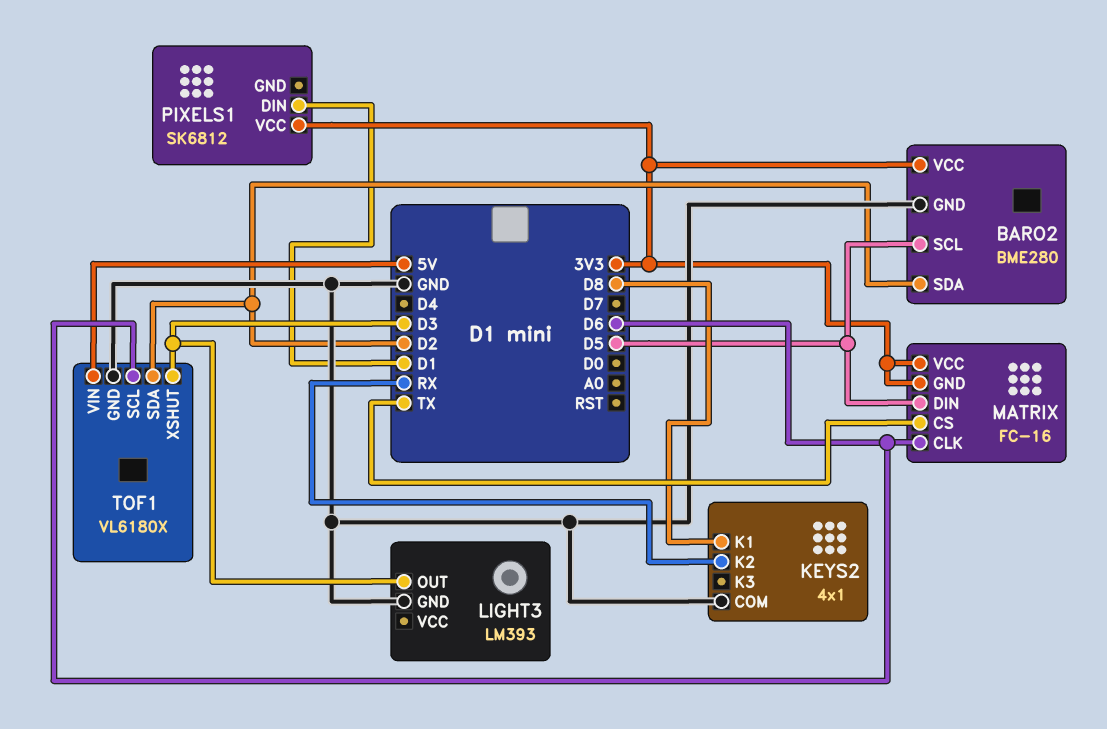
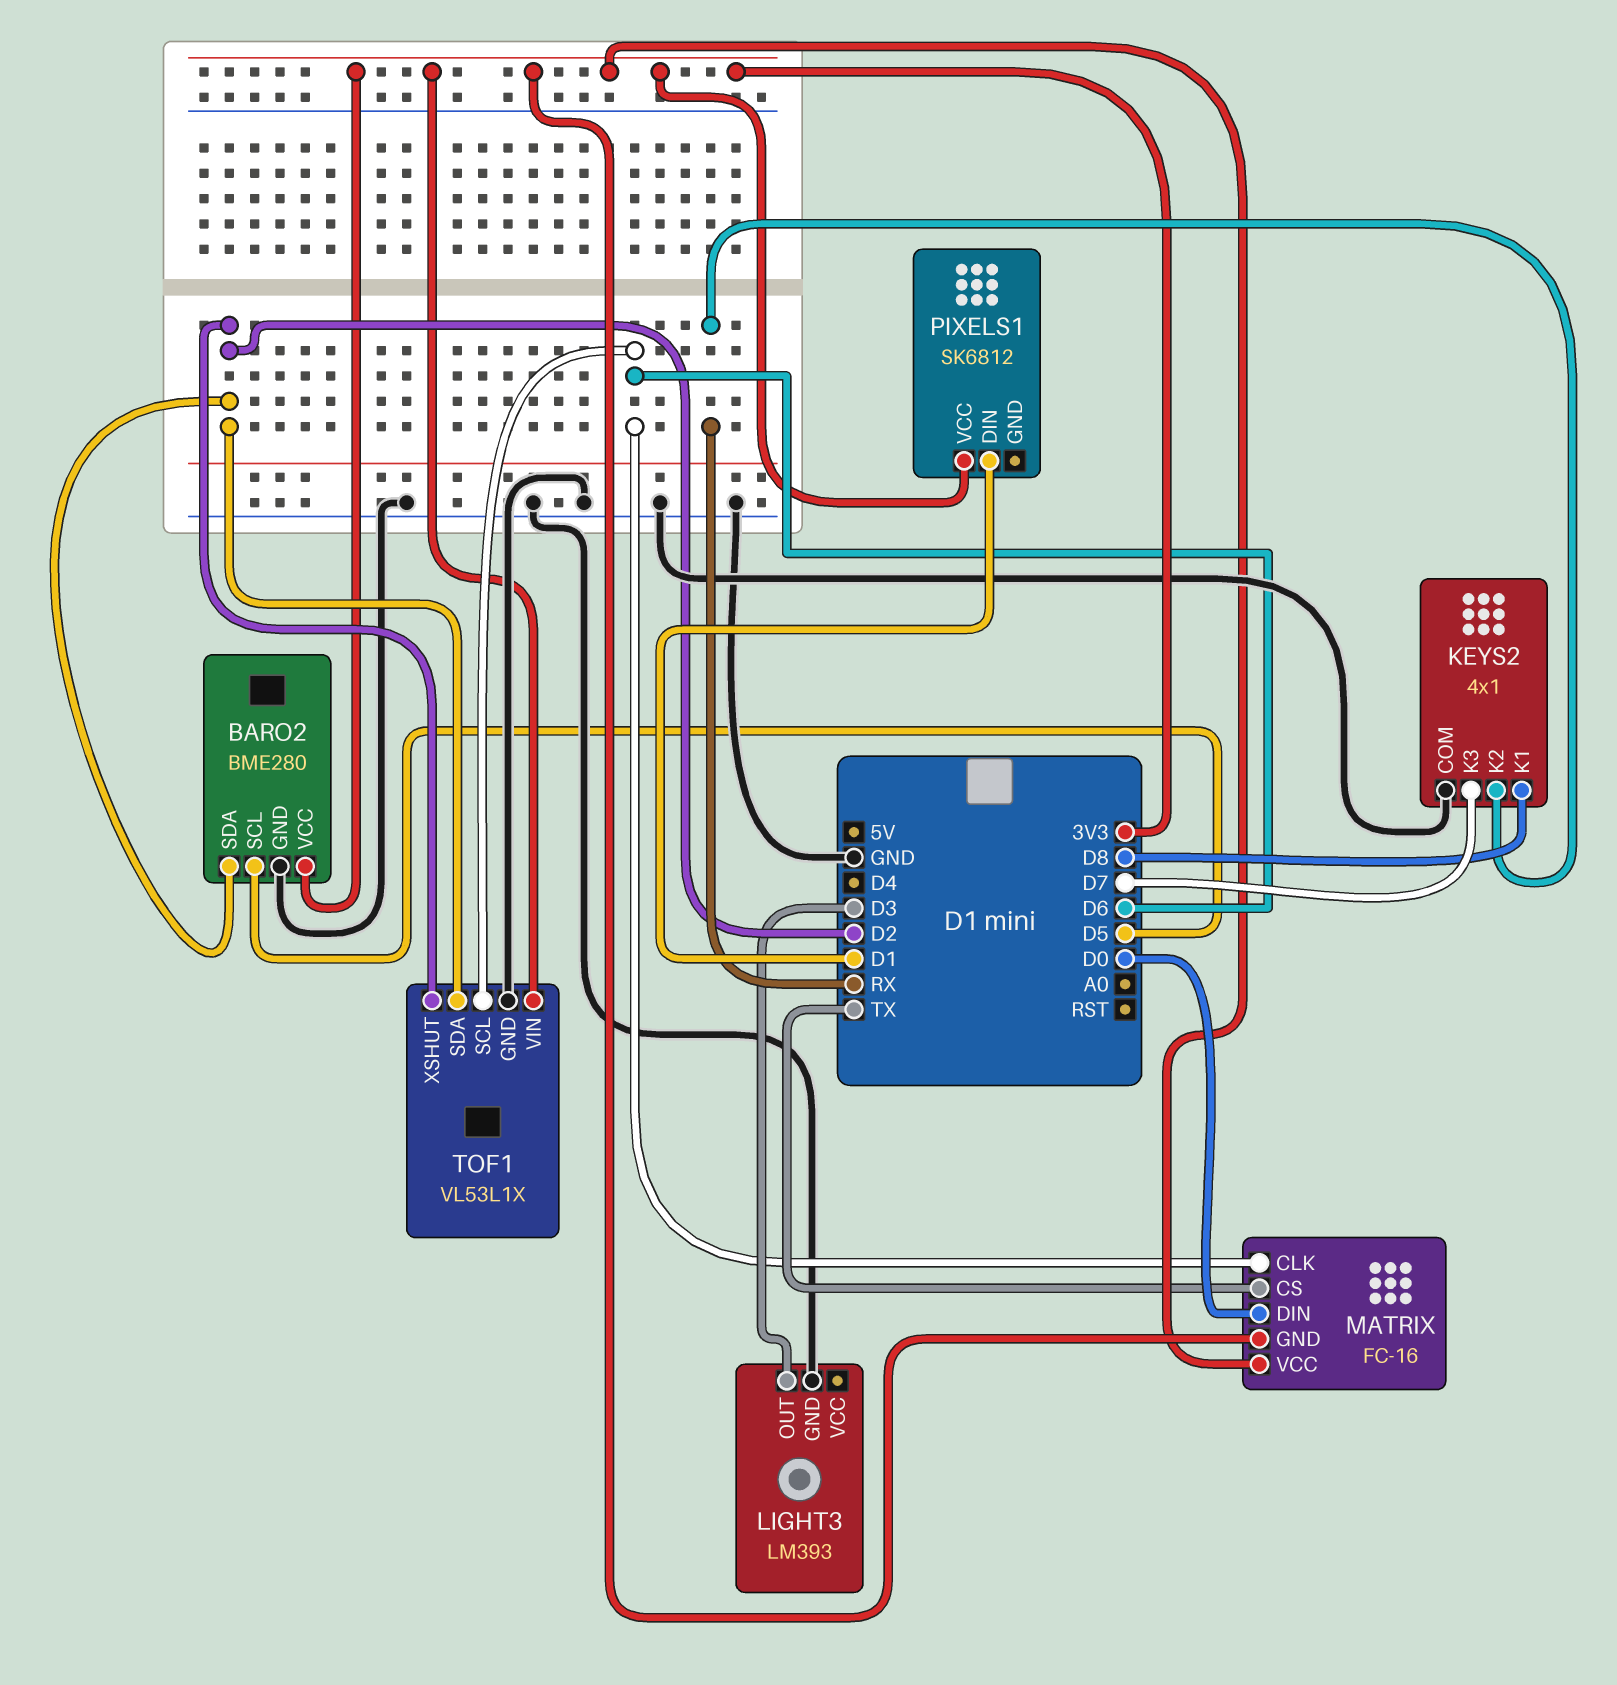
KEYS2 pin K3: none -> D7
MATRIX pin DIN: D5 -> D0
TOF1: VL6180X -> VL53L1X
TOF1 pin VIN: 5V -> 3V3
TOF1 pin XSHUT: D3 -> D2

